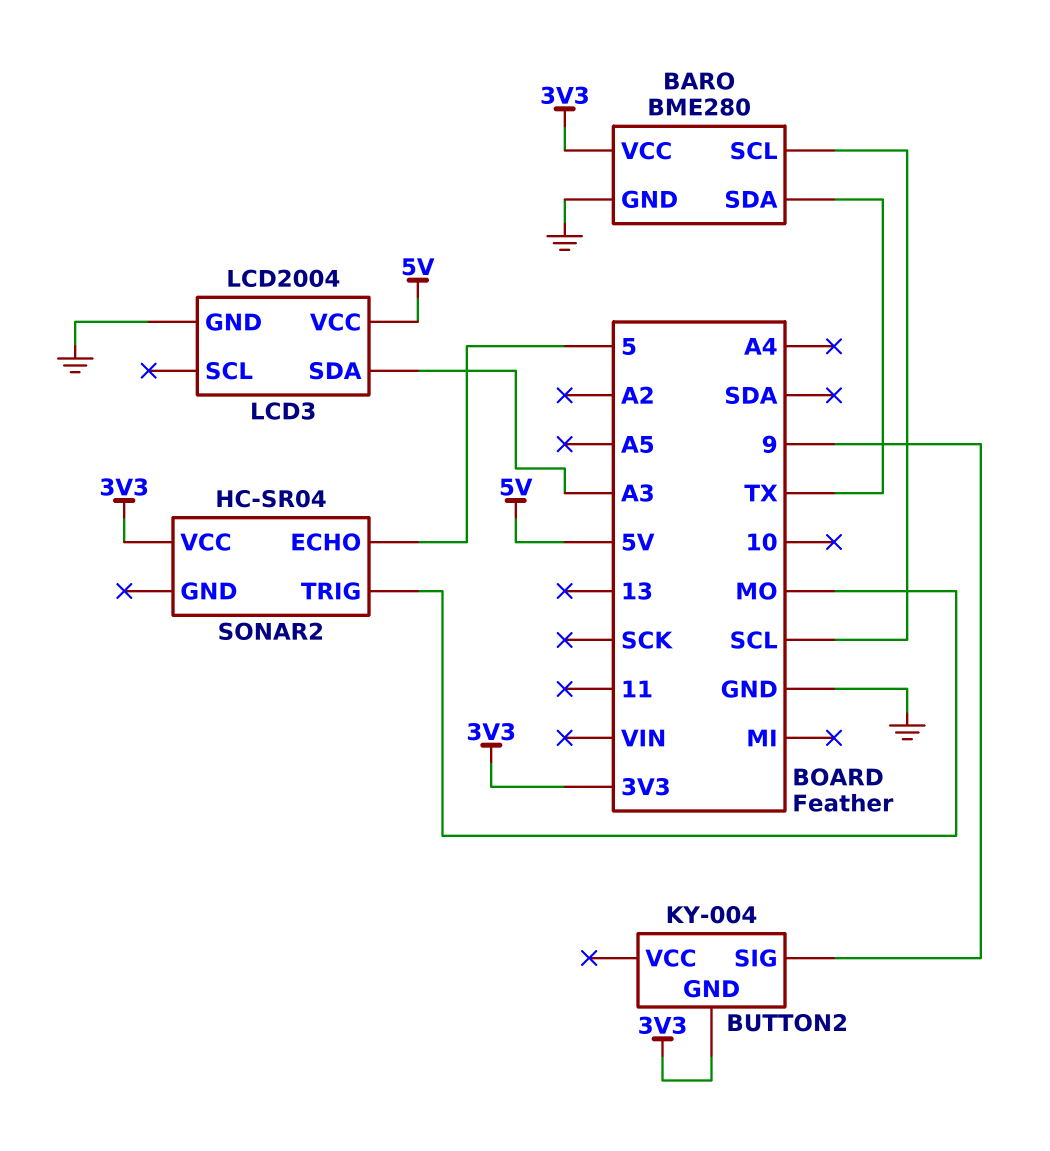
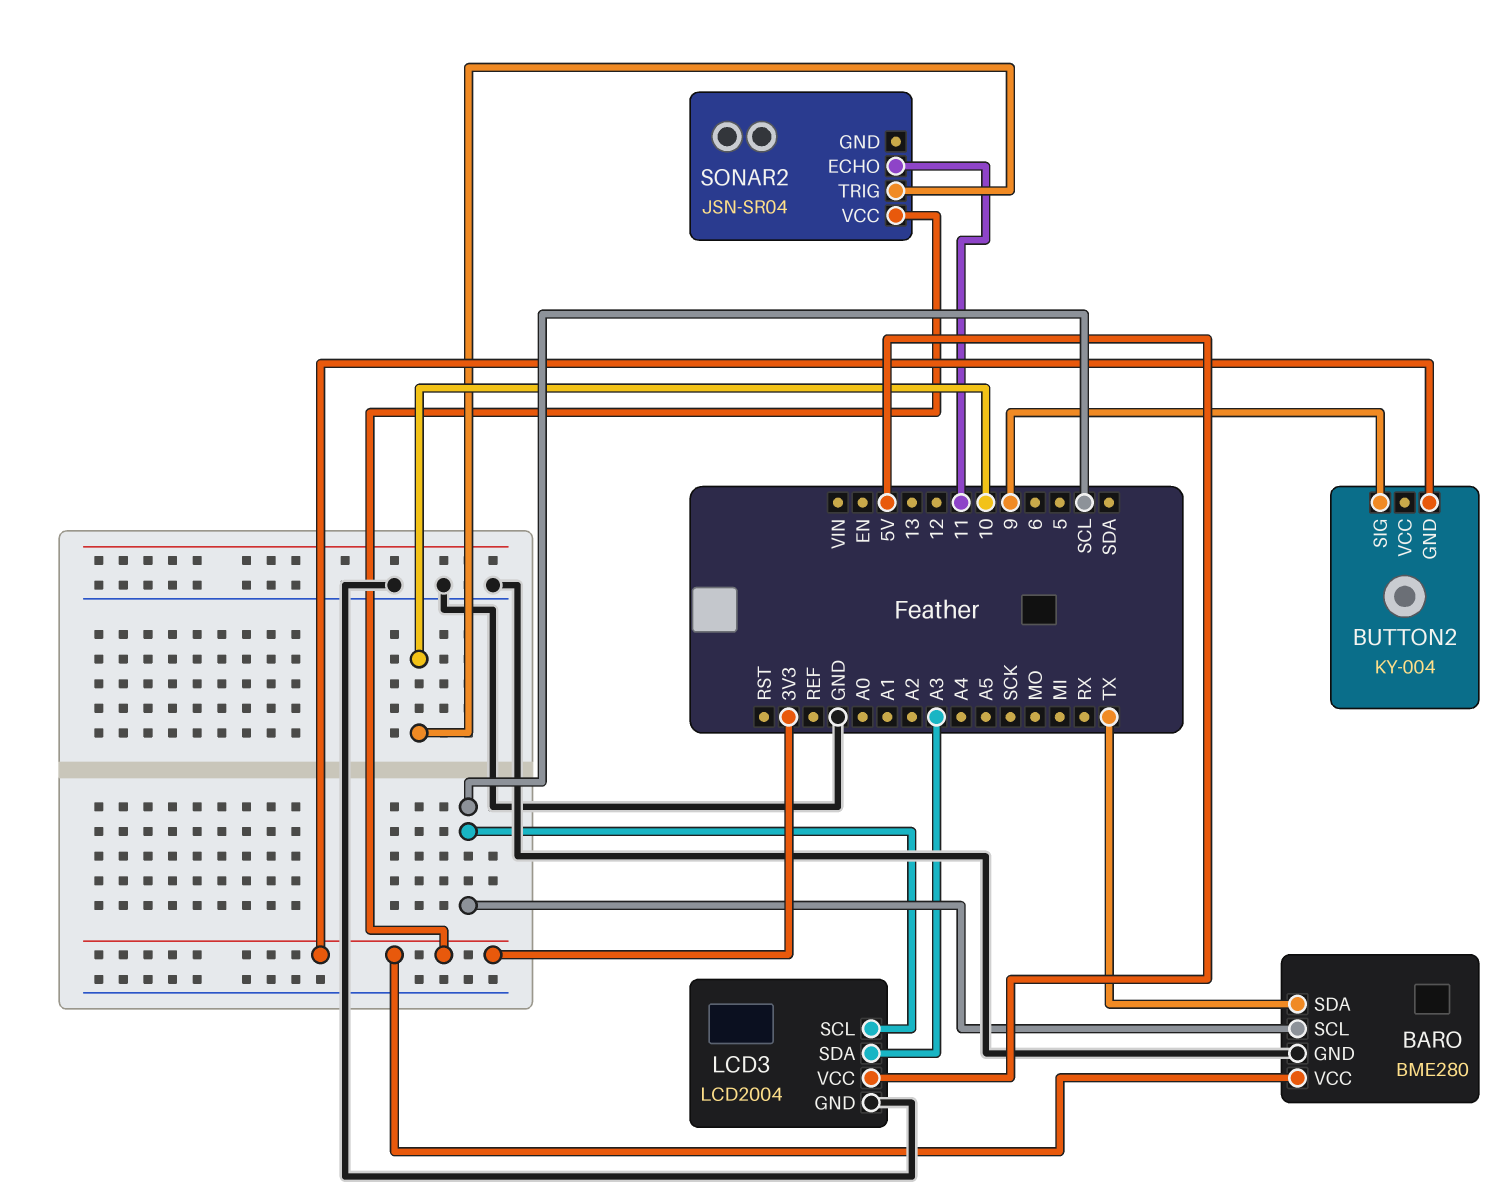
LCD3 pin SCL: none -> SCL
SONAR2: HC-SR04 -> JSN-SR04
SONAR2 pin ECHO: 5 -> 11
SONAR2 pin TRIG: MO -> 10

